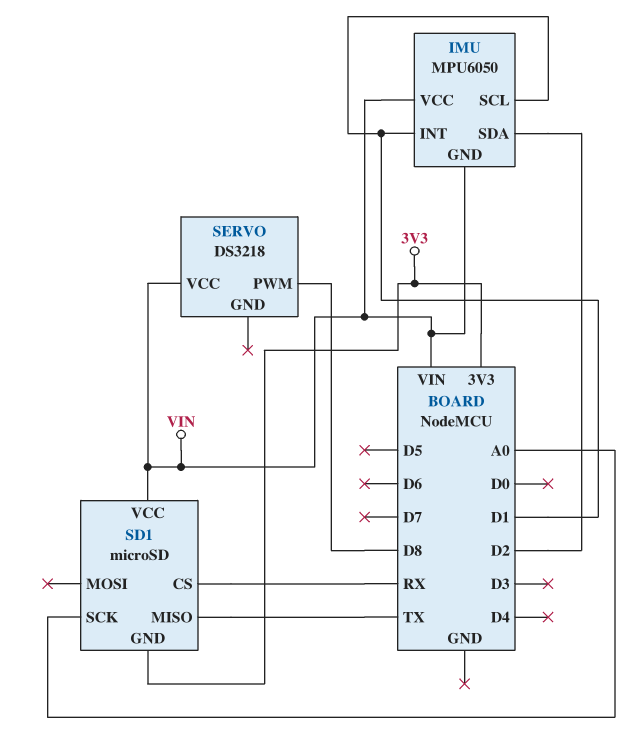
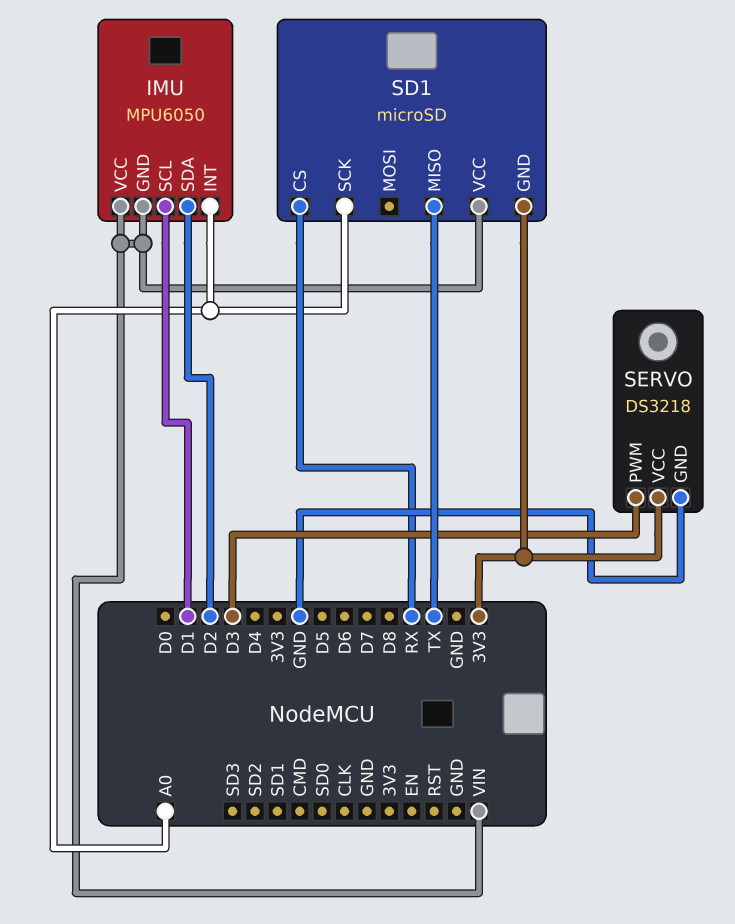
IMU pin INT: D1 -> A0
SERVO pin GND: none -> GND
SERVO pin PWM: D8 -> D3
SERVO pin VCC: VIN -> 3V3

